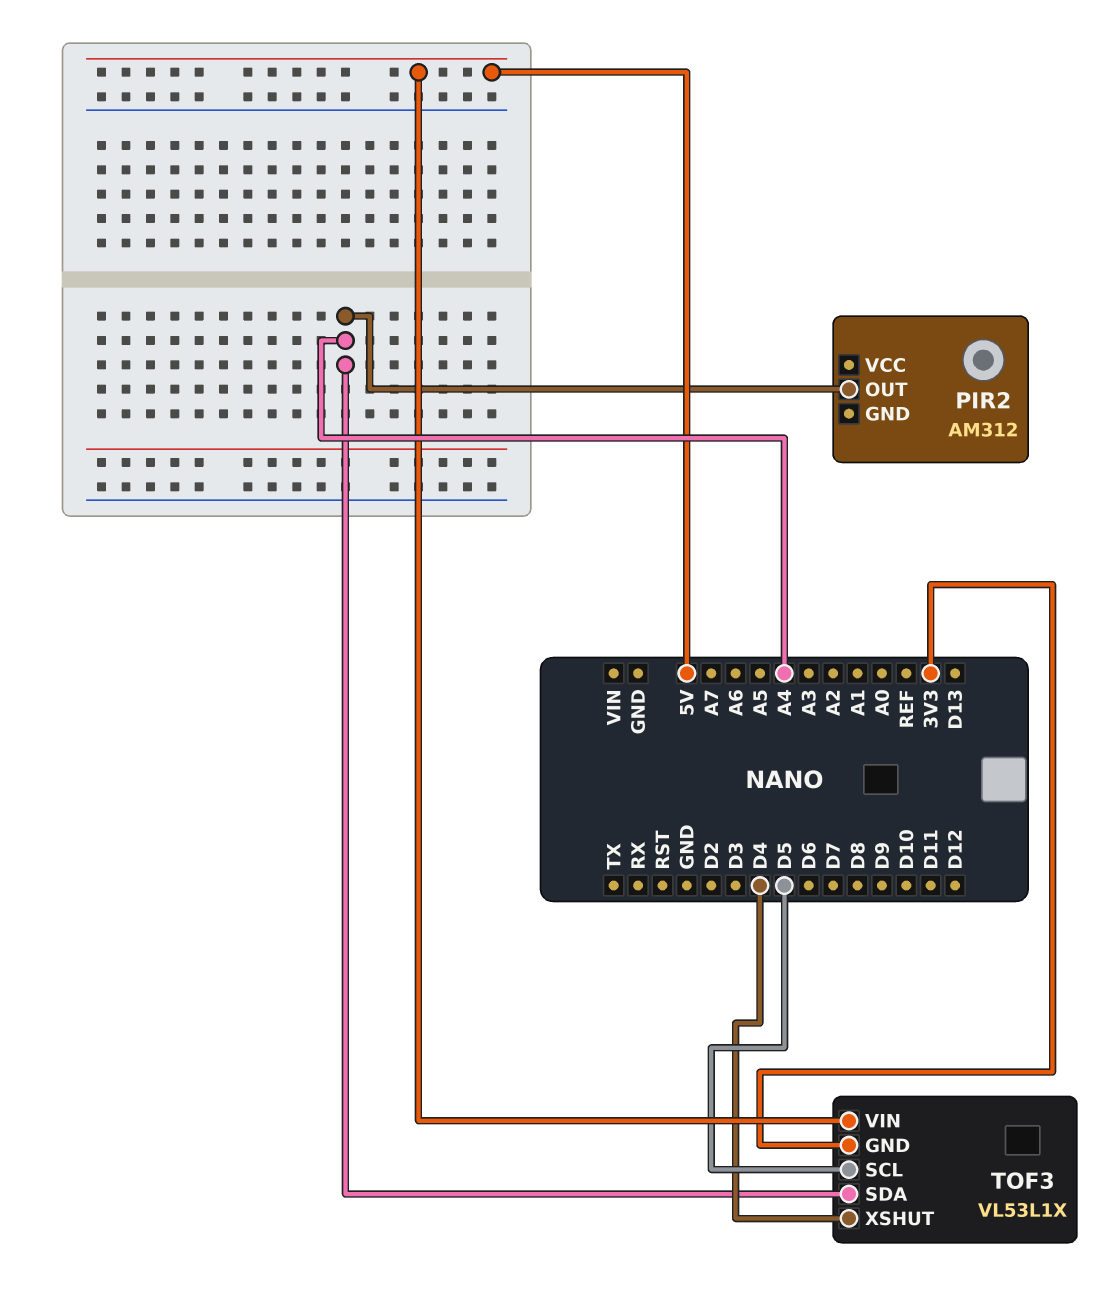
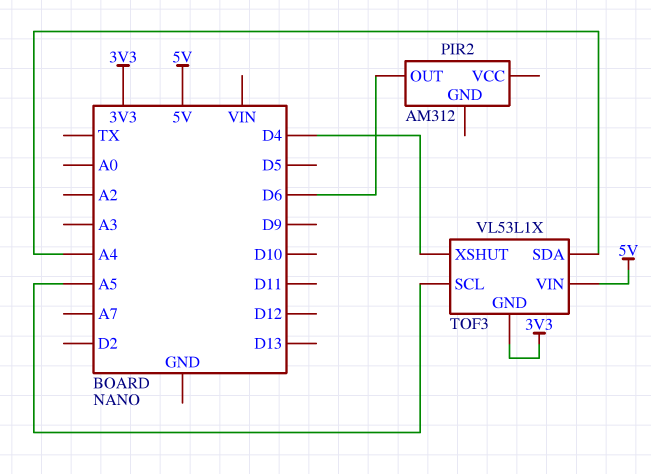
PIR2 pin OUT: A4 -> D6
TOF3 pin SCL: D5 -> A5

